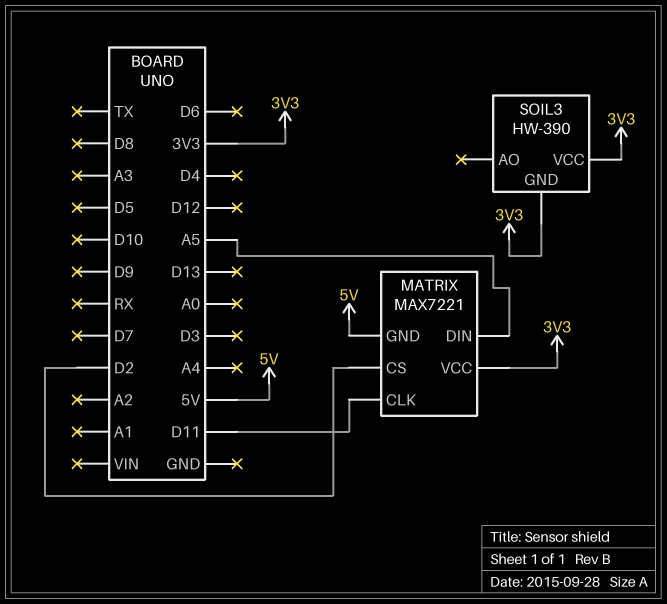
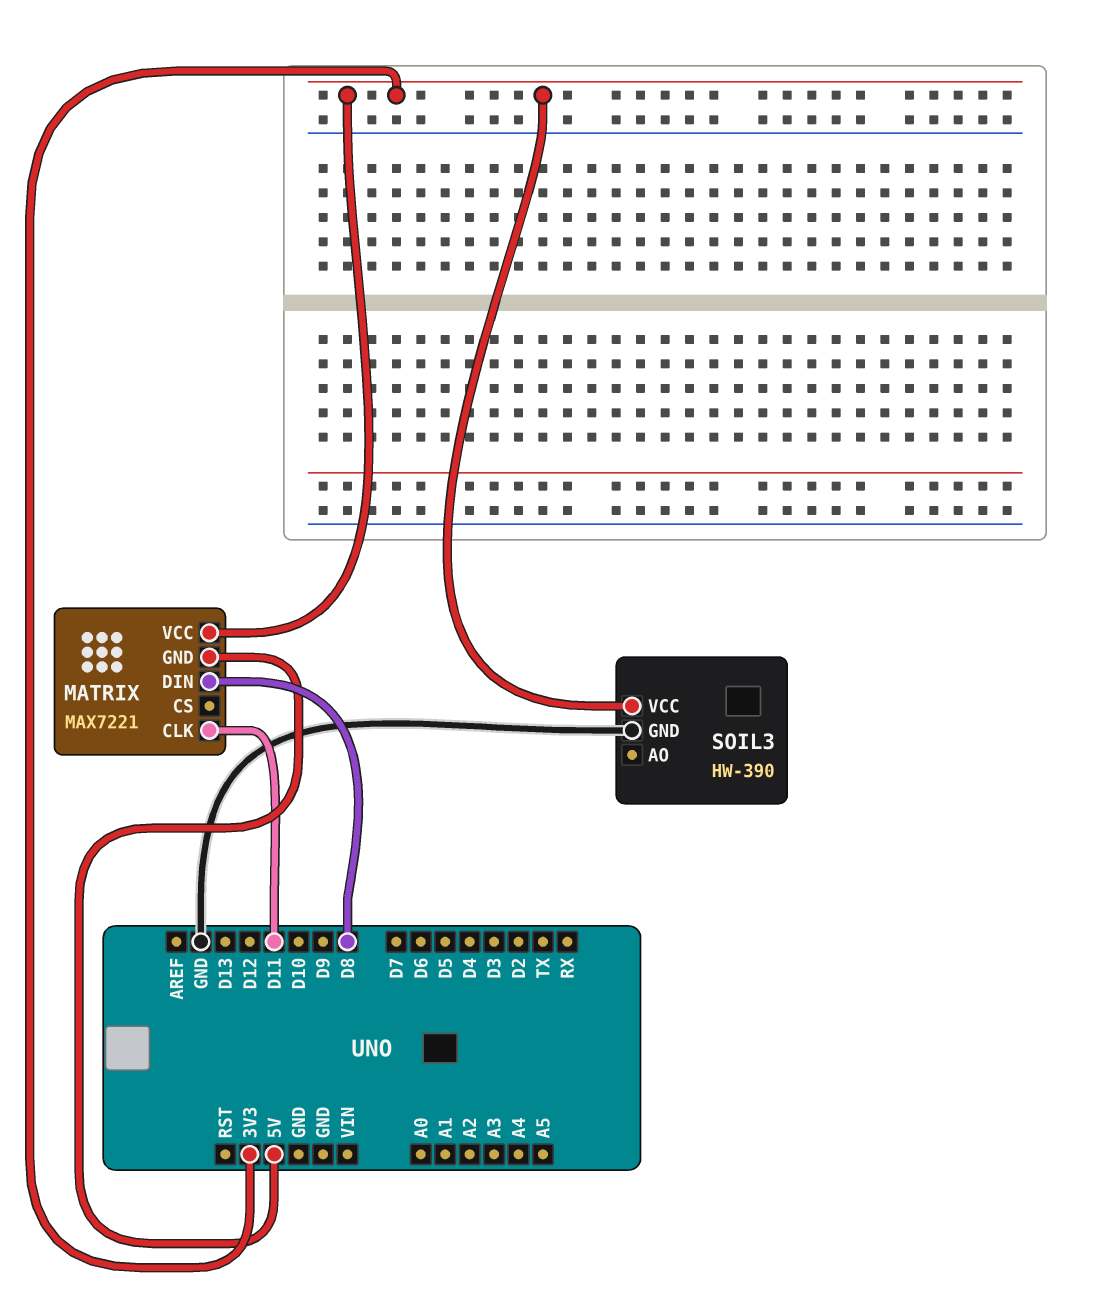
MATRIX pin CS: D2 -> none
MATRIX pin DIN: A5 -> D8
SOIL3 pin GND: 3V3 -> GND

